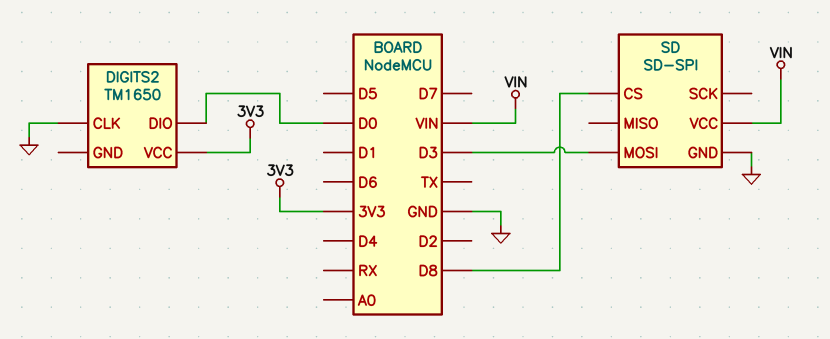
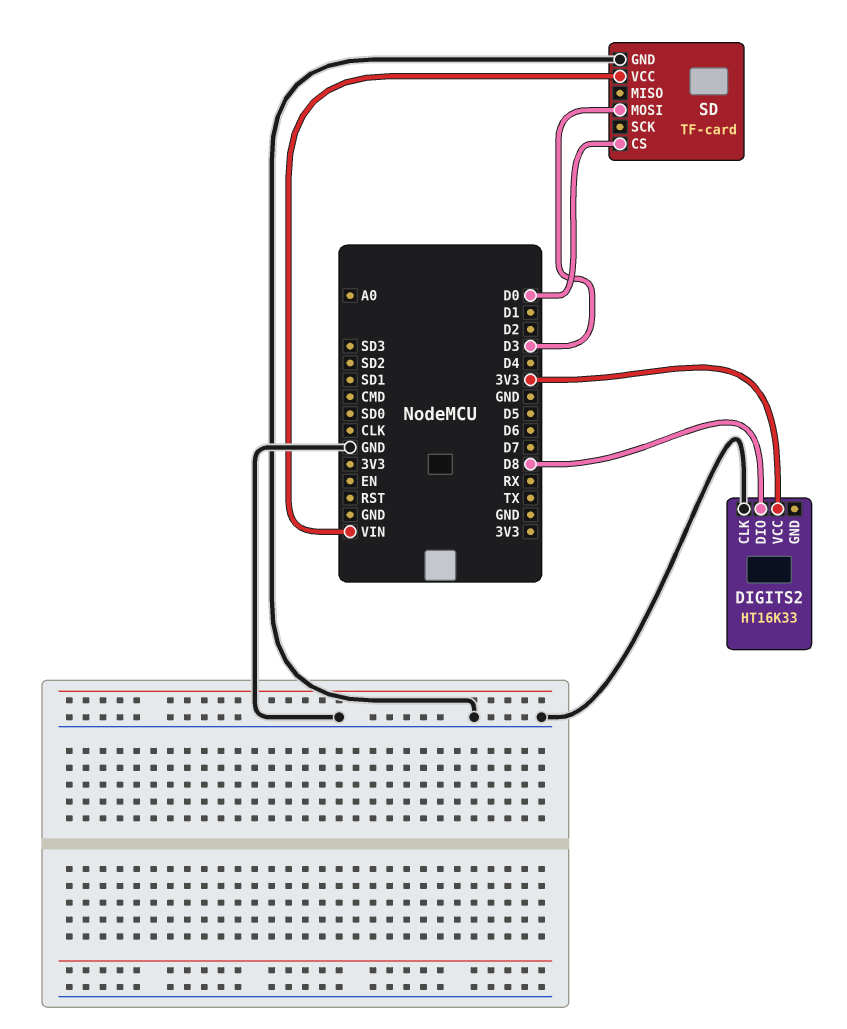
DIGITS2: TM1650 -> HT16K33
DIGITS2 pin DIO: D0 -> D8
SD: SD-SPI -> TF-card
SD pin CS: D8 -> D0

